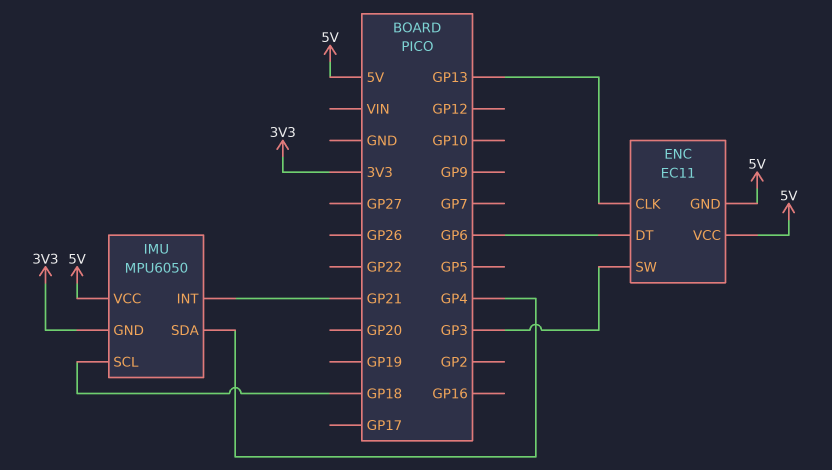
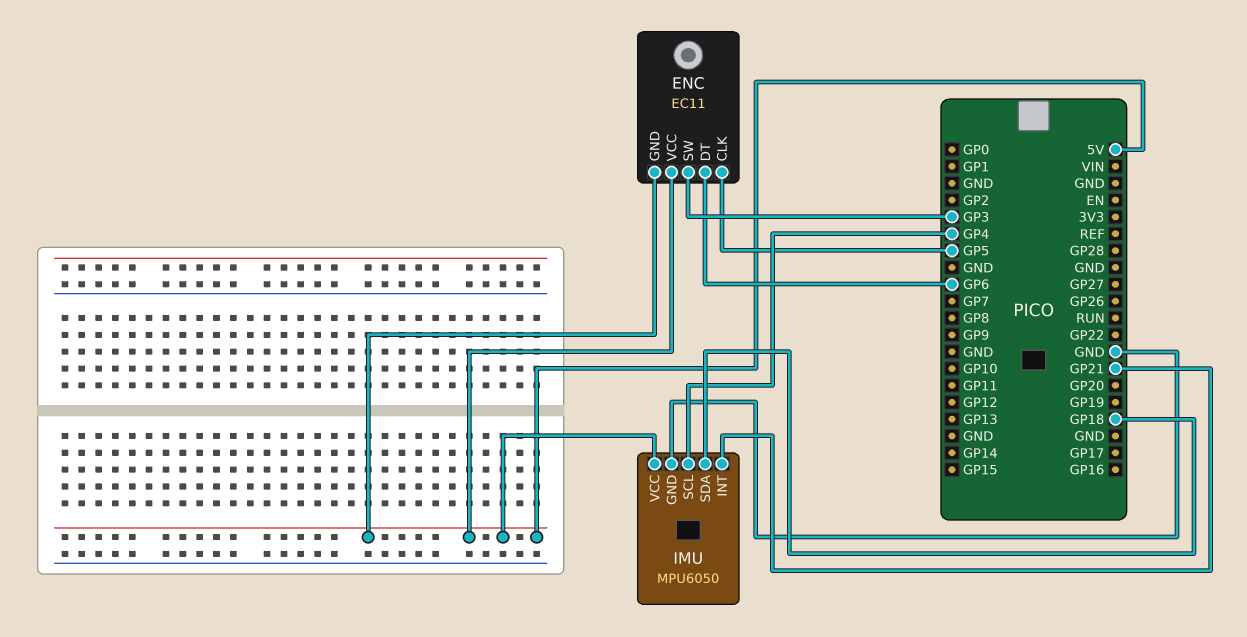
ENC pin CLK: GP13 -> GP5
IMU pin GND: 3V3 -> GND
IMU pin SCL: GP18 -> GP4
IMU pin SDA: GP4 -> GP18

